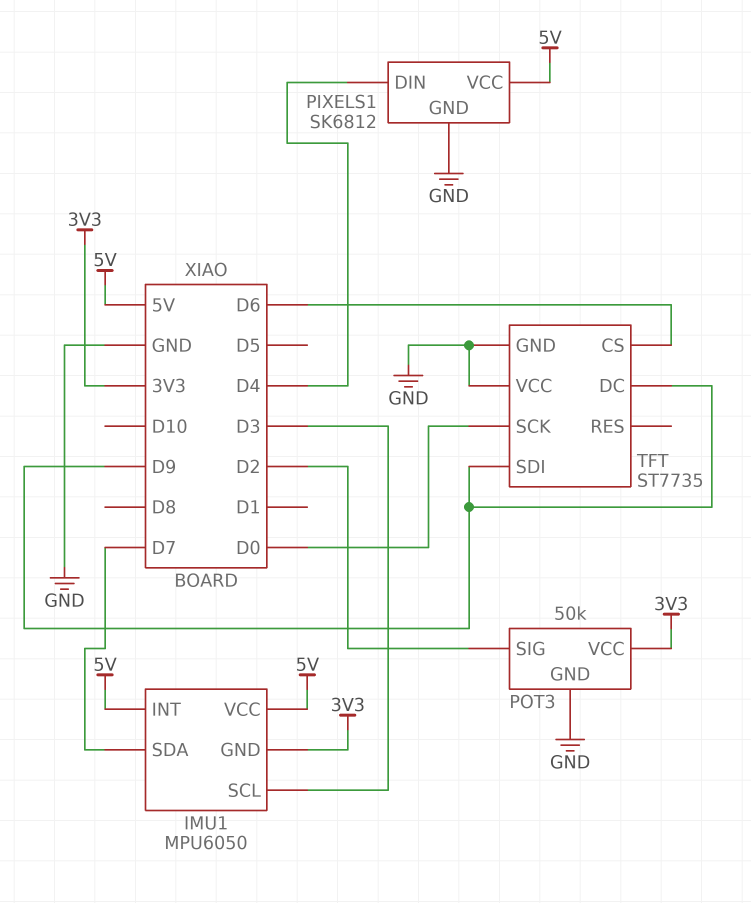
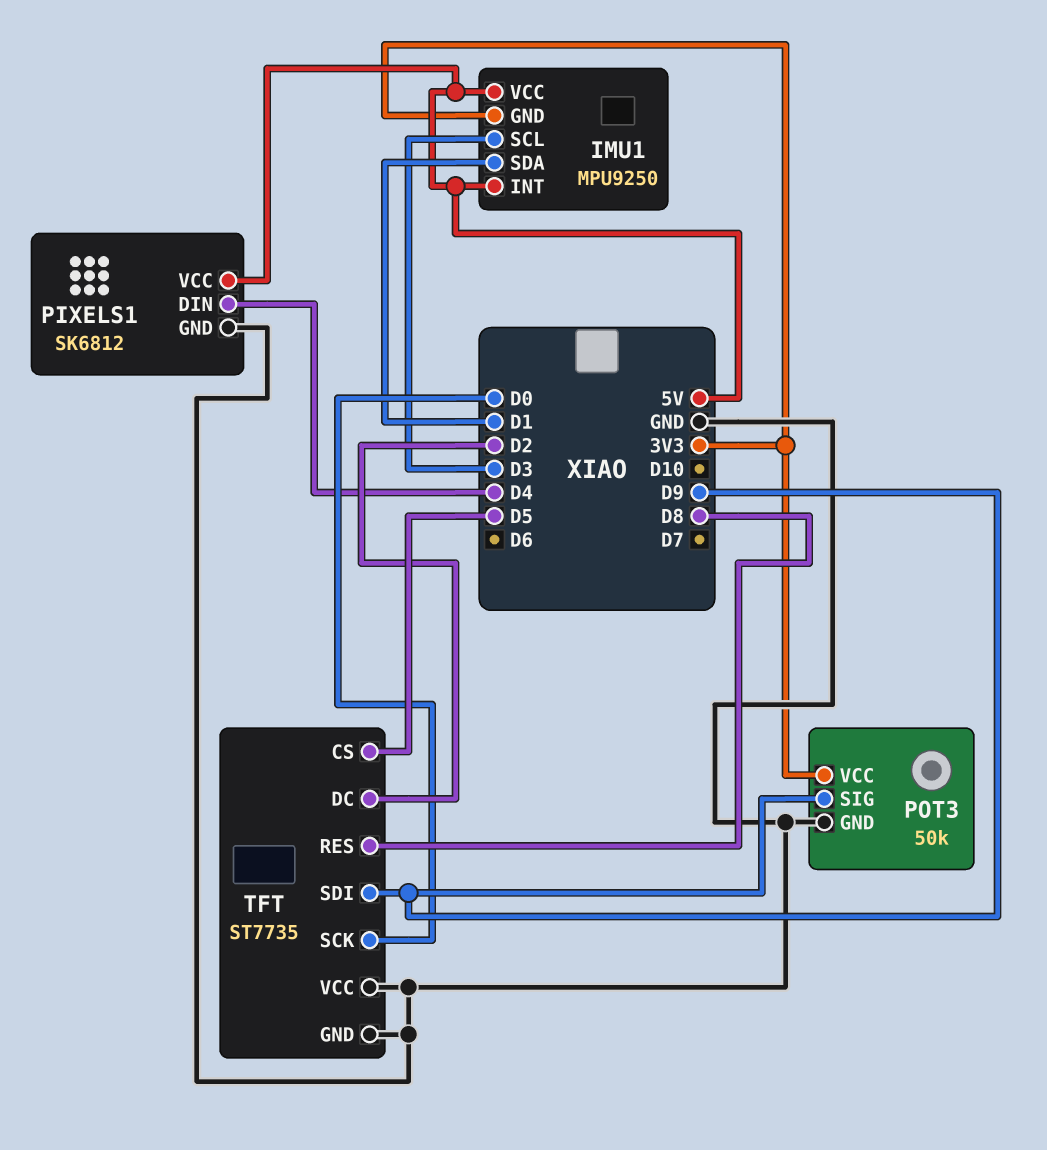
IMU1: MPU6050 -> MPU9250
IMU1 pin SDA: D7 -> D1
POT3 pin SIG: D2 -> D9
TFT pin CS: D6 -> D5
TFT pin DC: D9 -> D2
TFT pin RES: none -> D8

